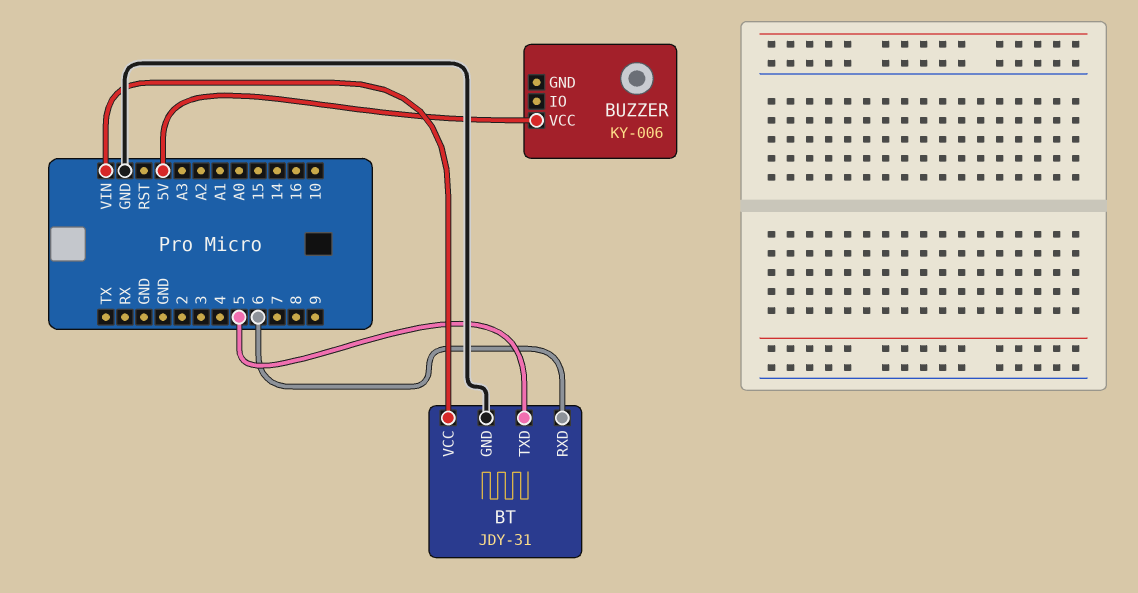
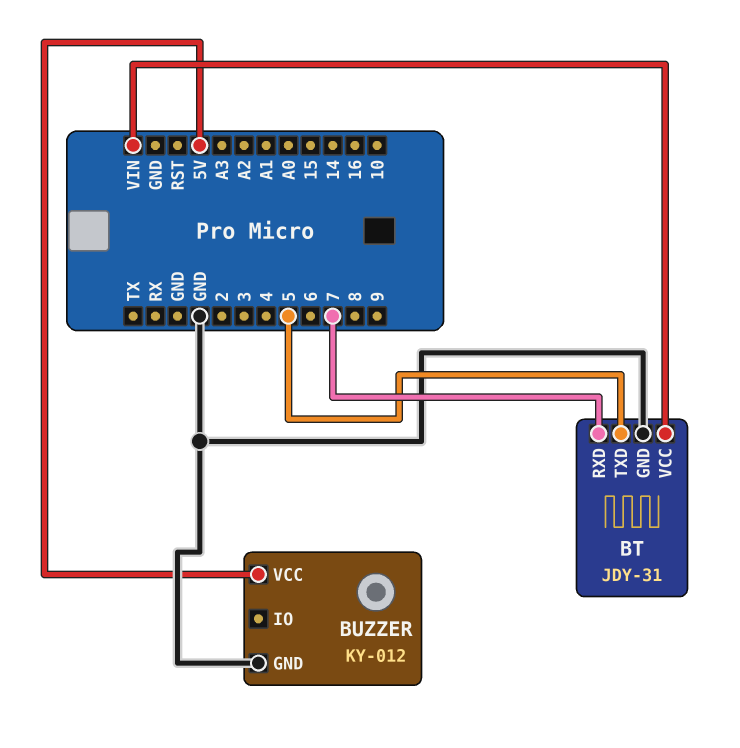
BT pin RXD: 6 -> 7
BUZZER: KY-006 -> KY-012
BUZZER pin GND: none -> GND

